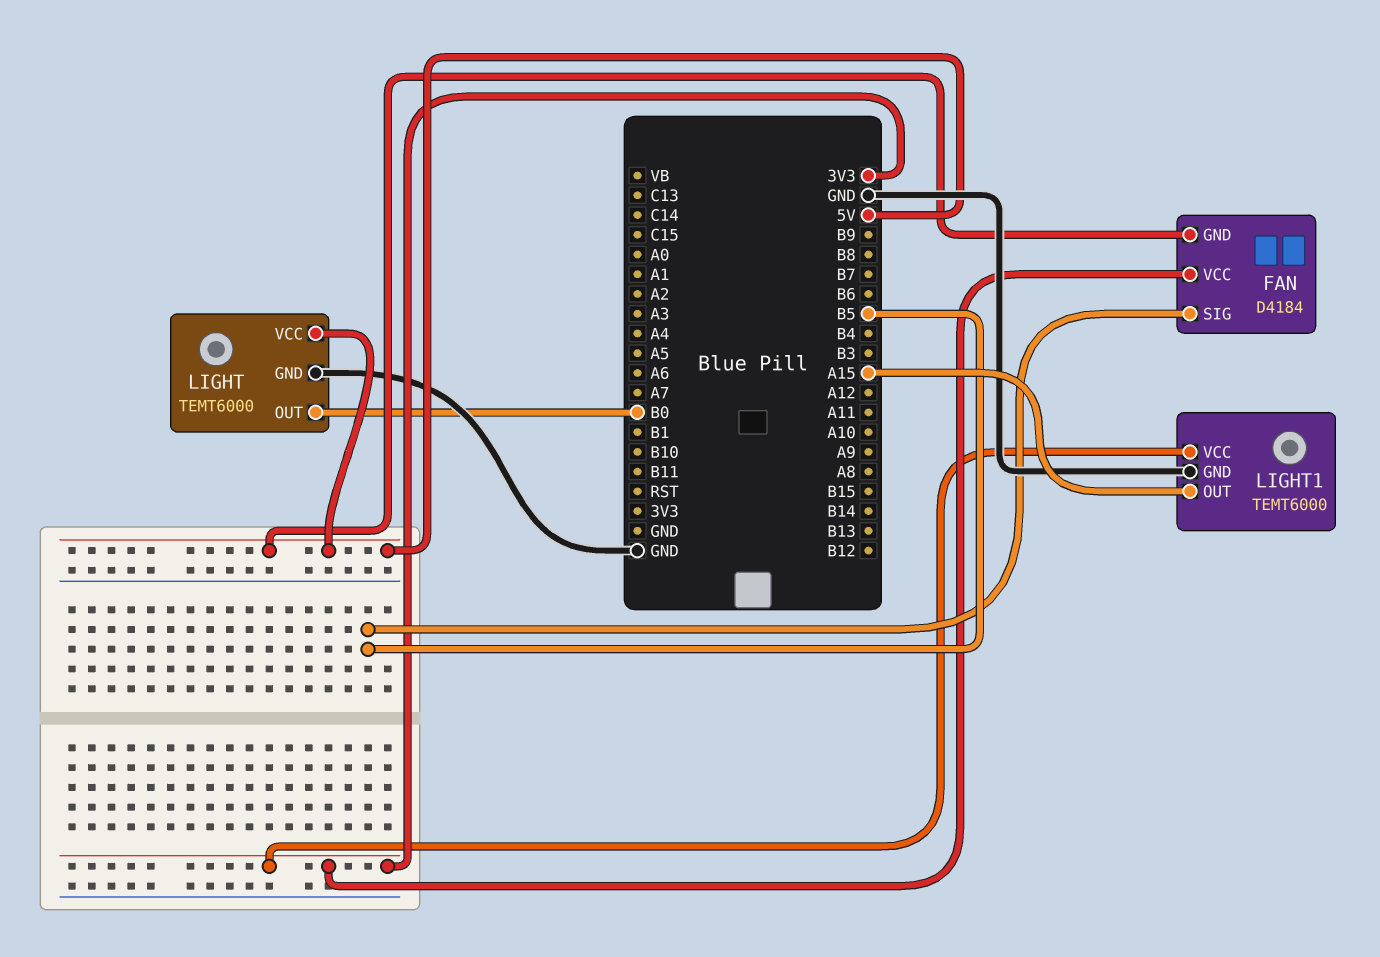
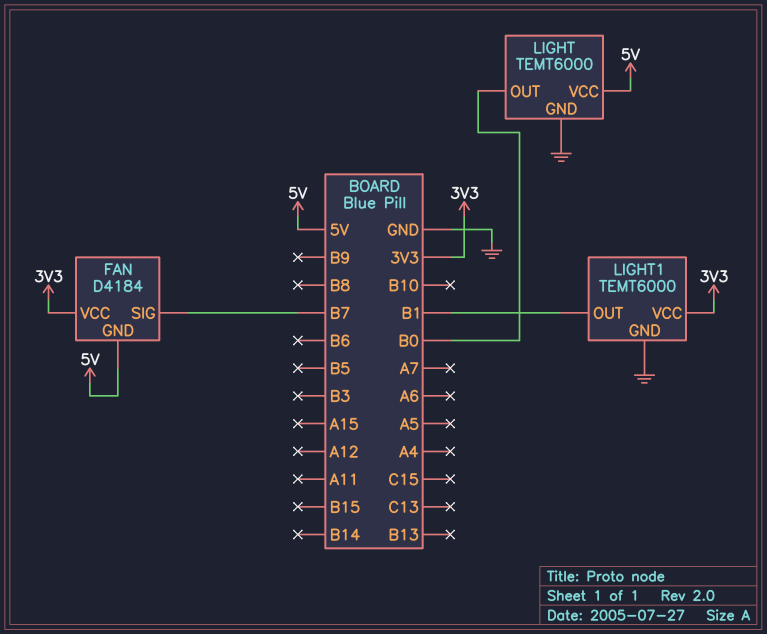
FAN pin SIG: B5 -> B7
LIGHT1 pin OUT: A15 -> B1

